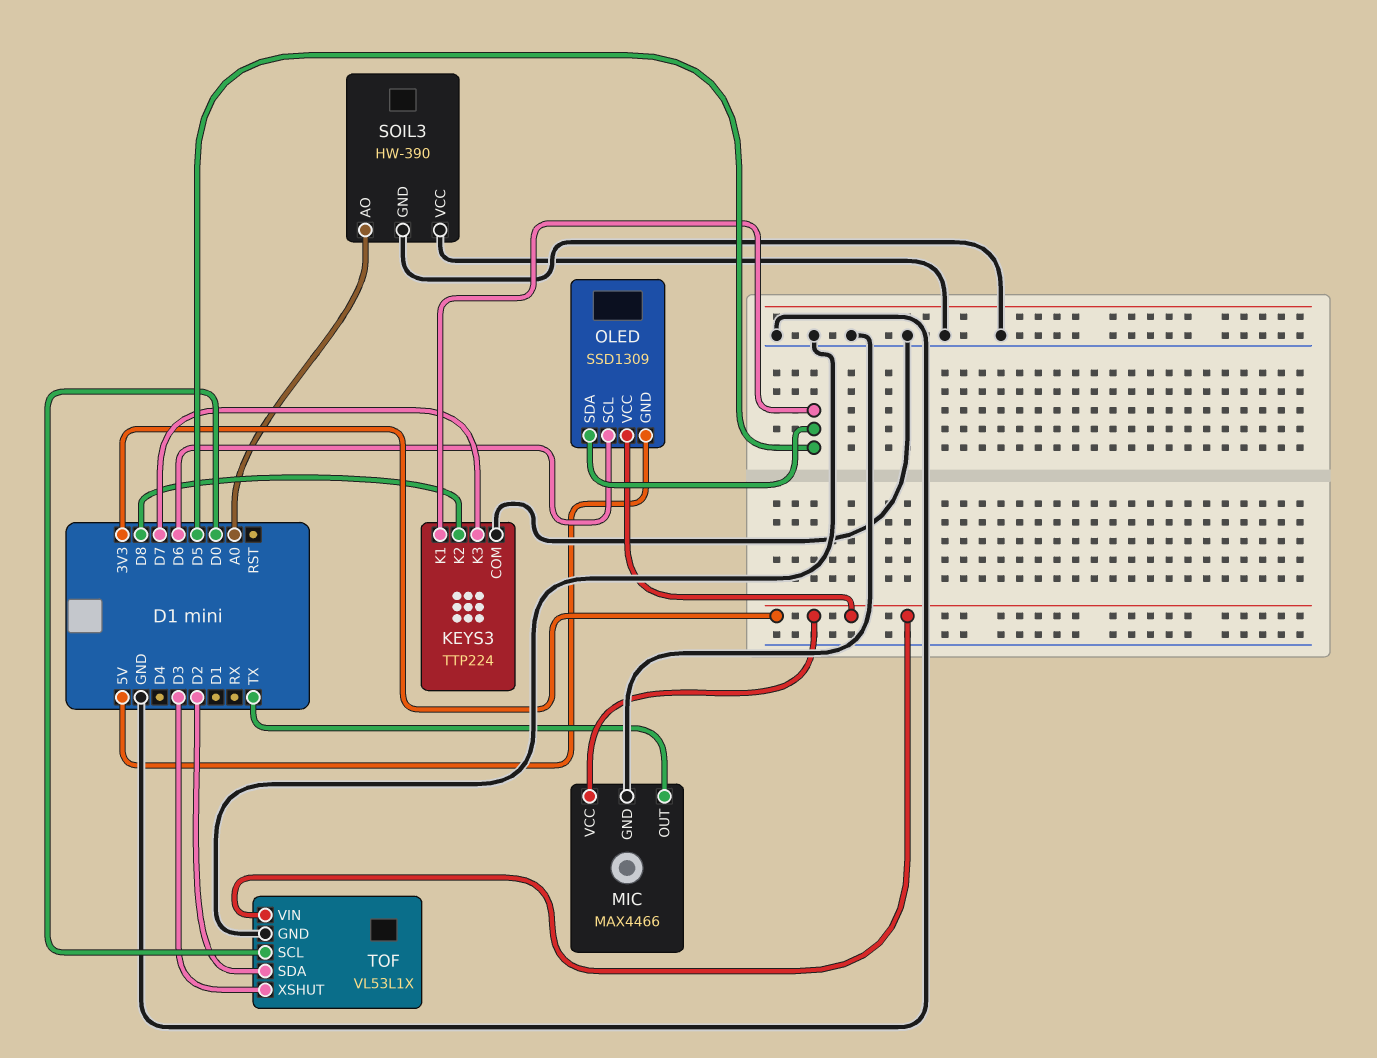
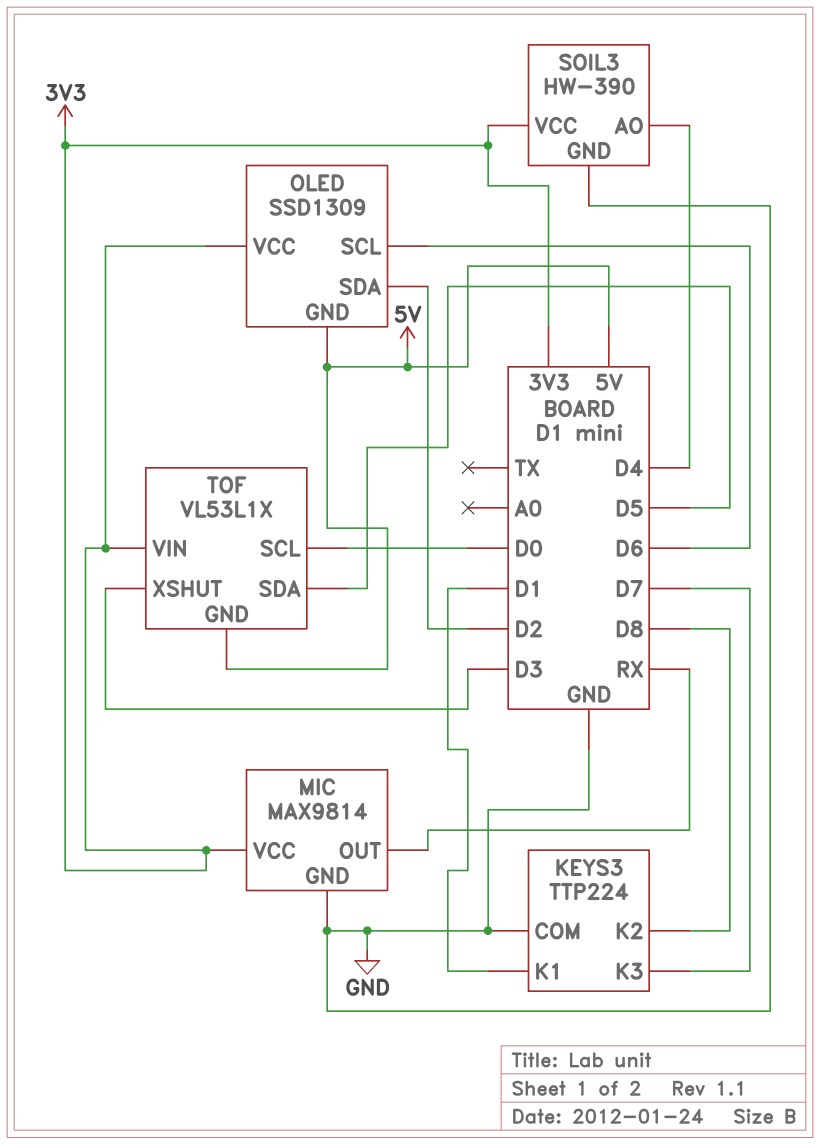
KEYS3 pin K1: D5 -> D1
MIC: MAX4466 -> MAX9814
MIC pin OUT: TX -> RX
OLED pin SDA: D5 -> D2
SOIL3 pin AO: A0 -> D4
SOIL3 pin VCC: GND -> 3V3
TOF pin GND: GND -> 5V
TOF pin SDA: D2 -> D5

